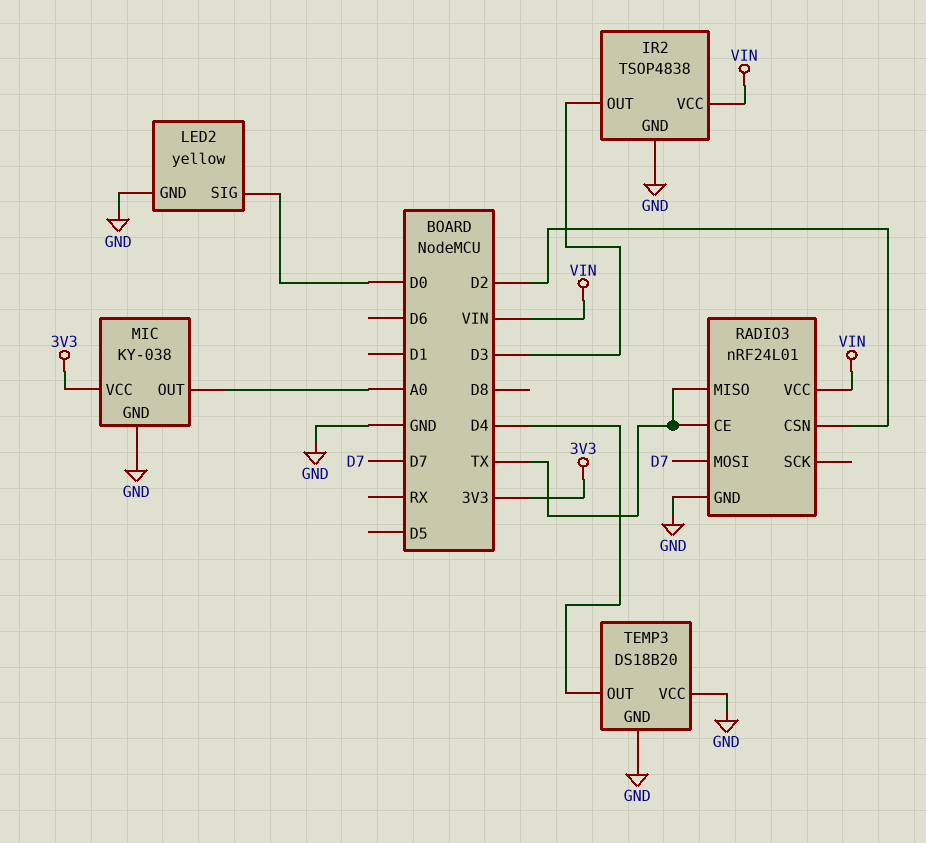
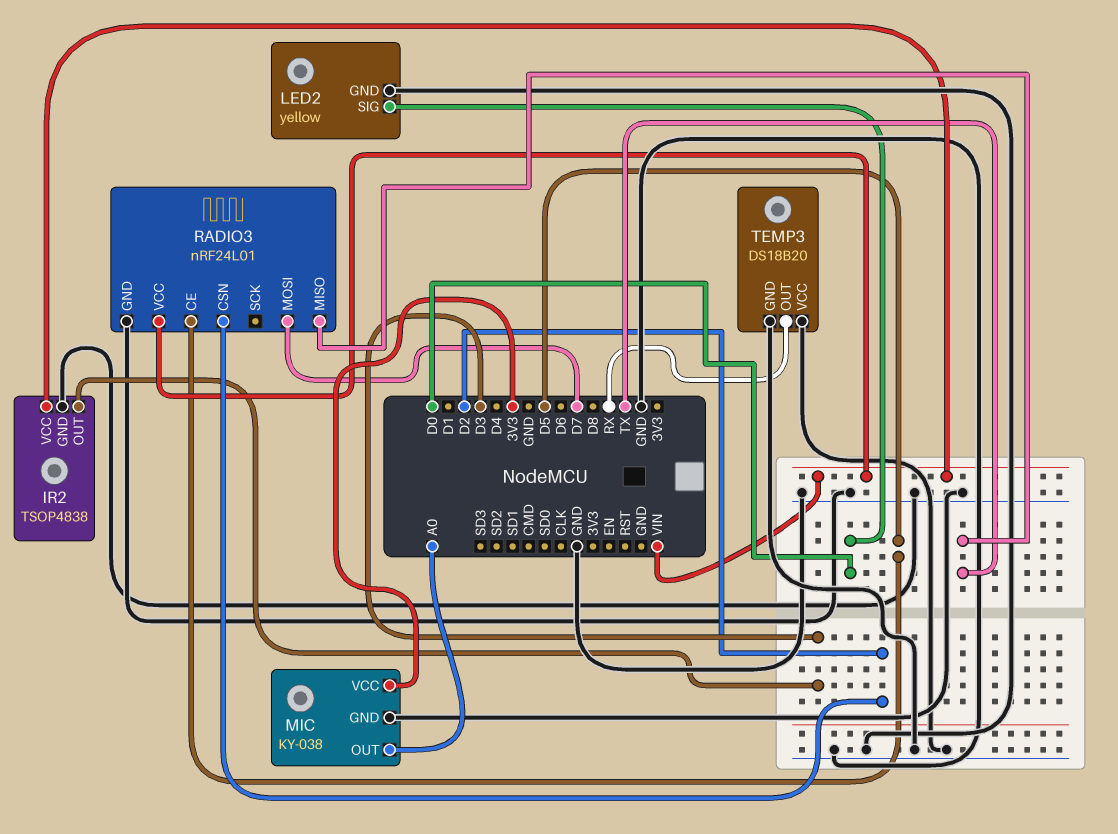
RADIO3 pin CE: TX -> D5
TEMP3 pin OUT: D4 -> RX

